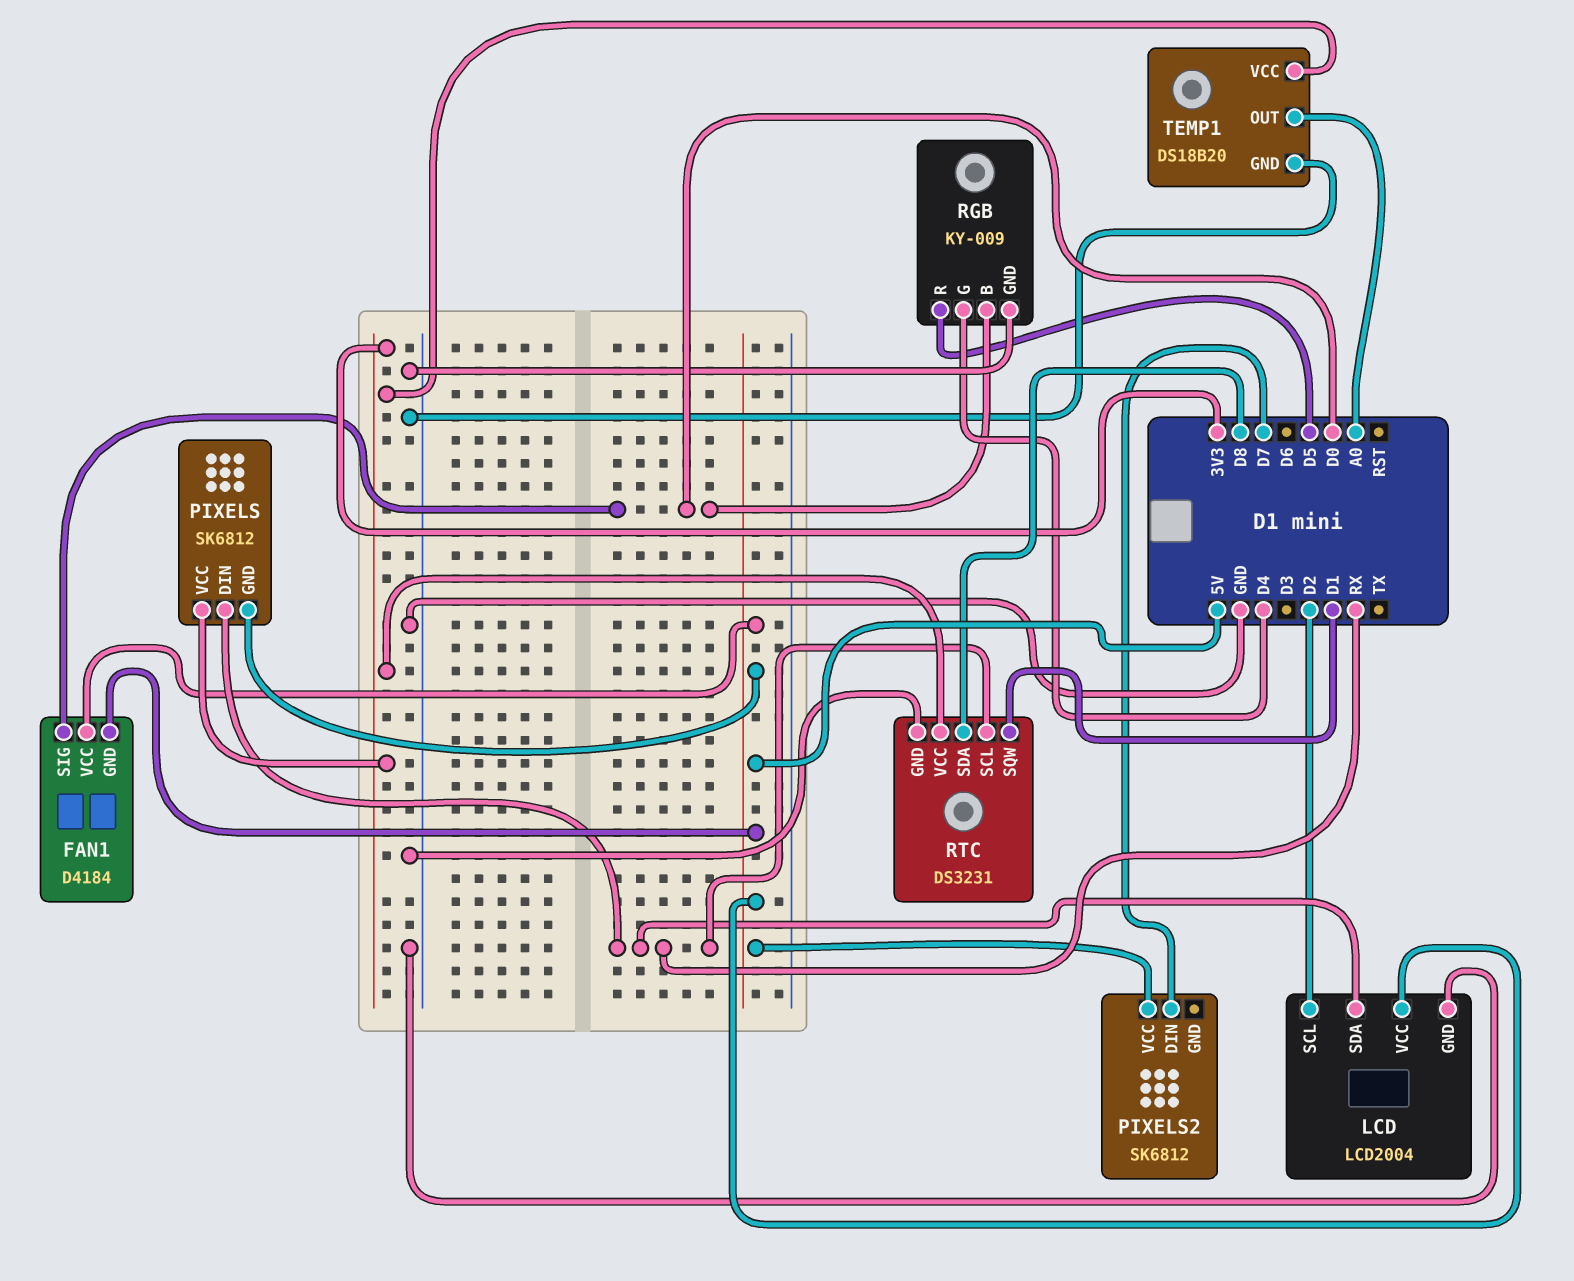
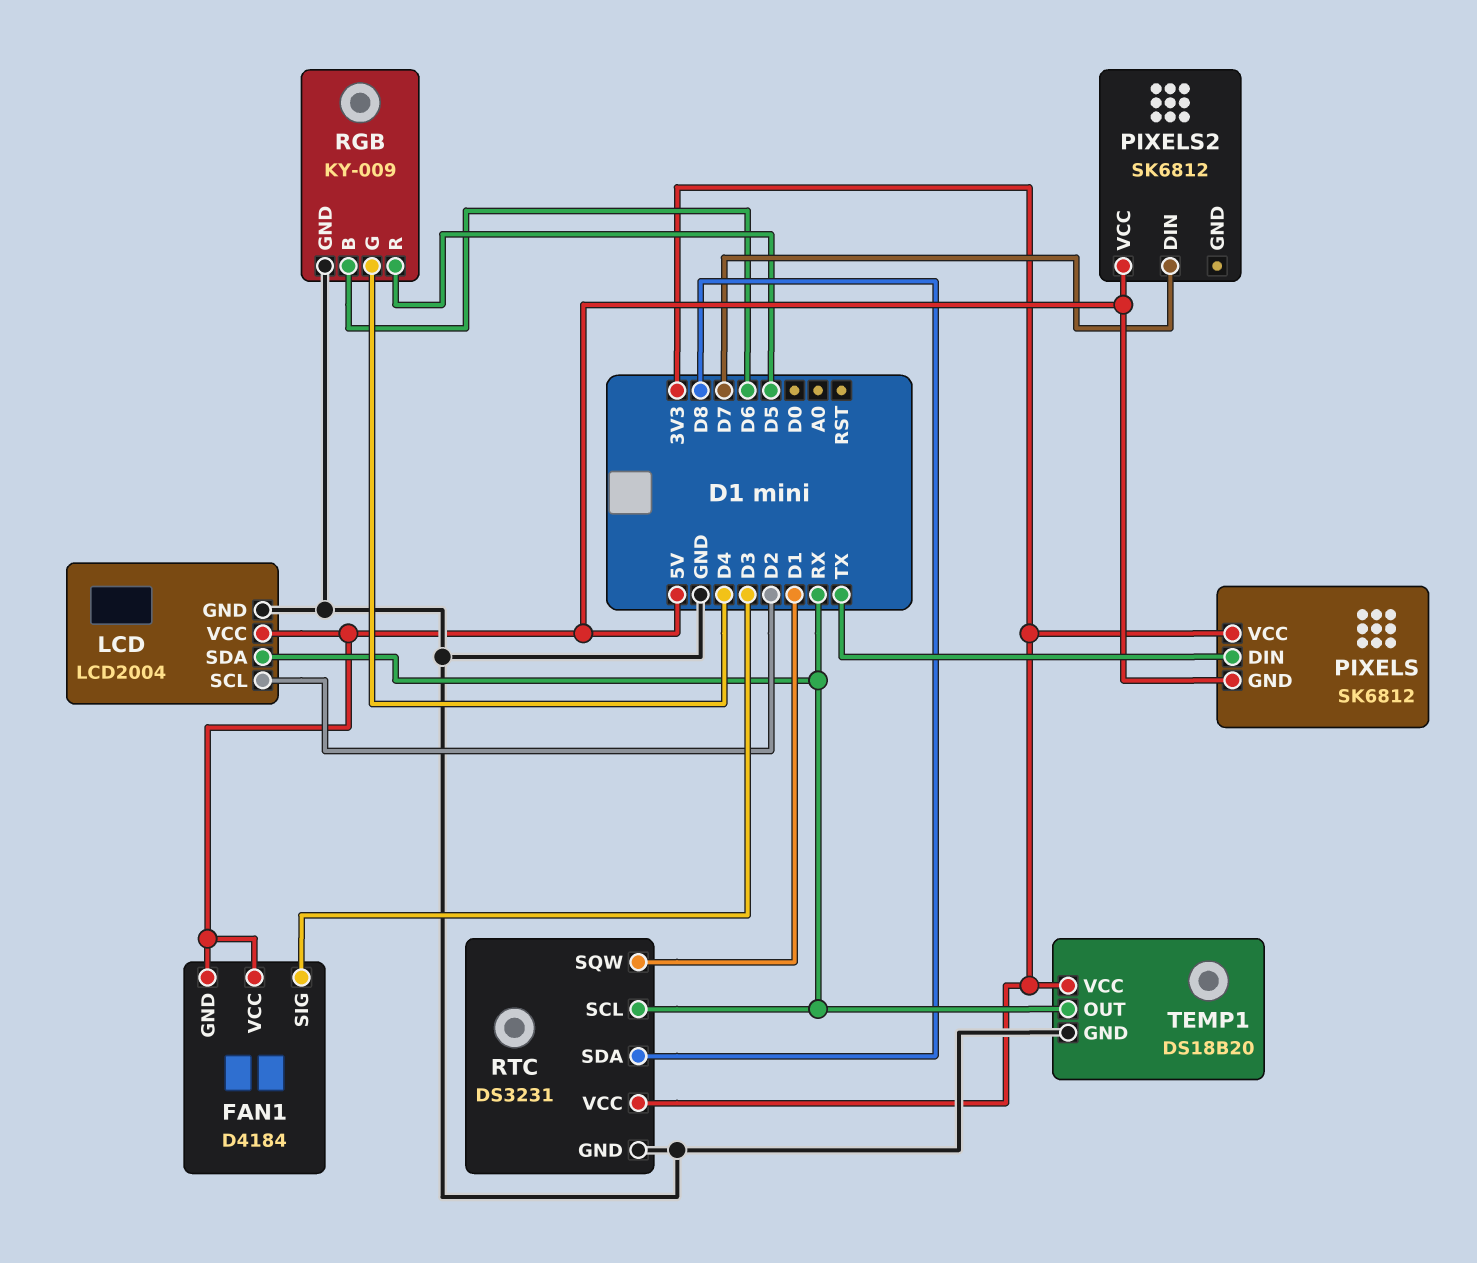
FAN1 pin SIG: D0 -> D3
PIXELS pin DIN: RX -> TX
RGB pin B: D0 -> D6
TEMP1 pin OUT: A0 -> RX

